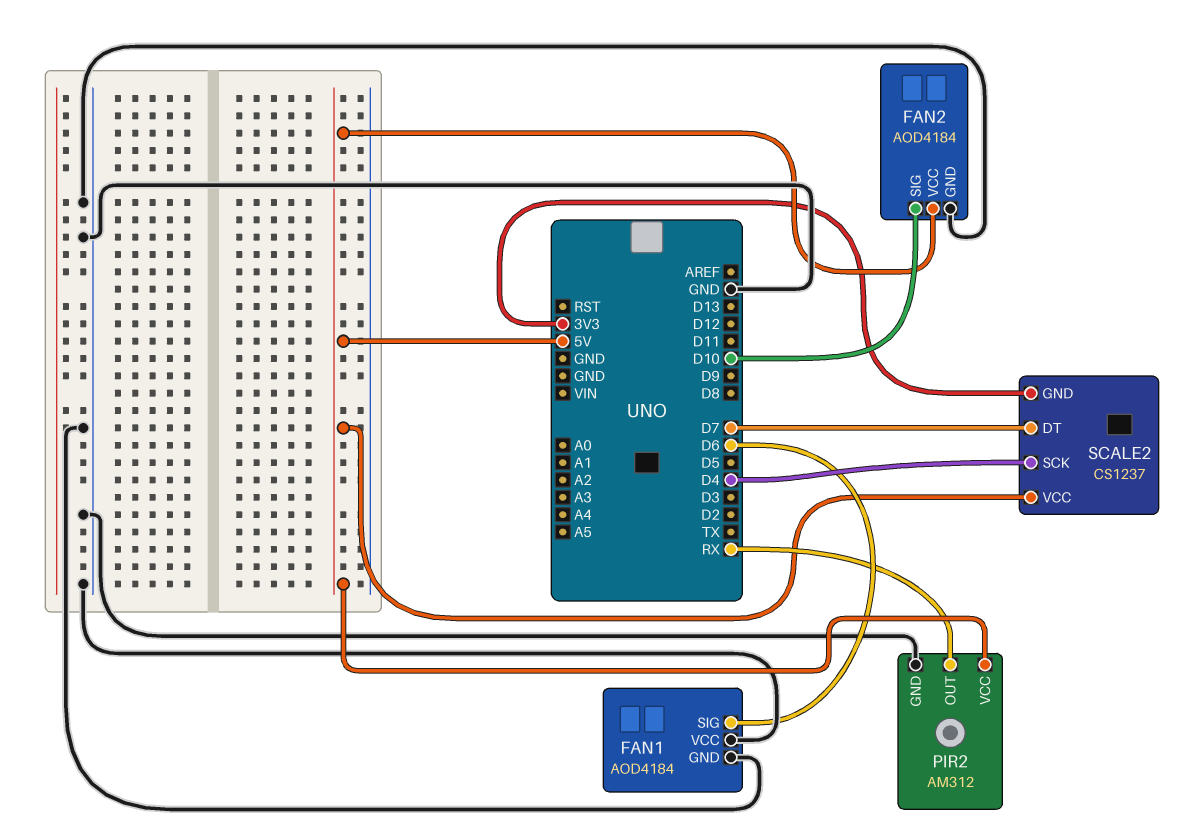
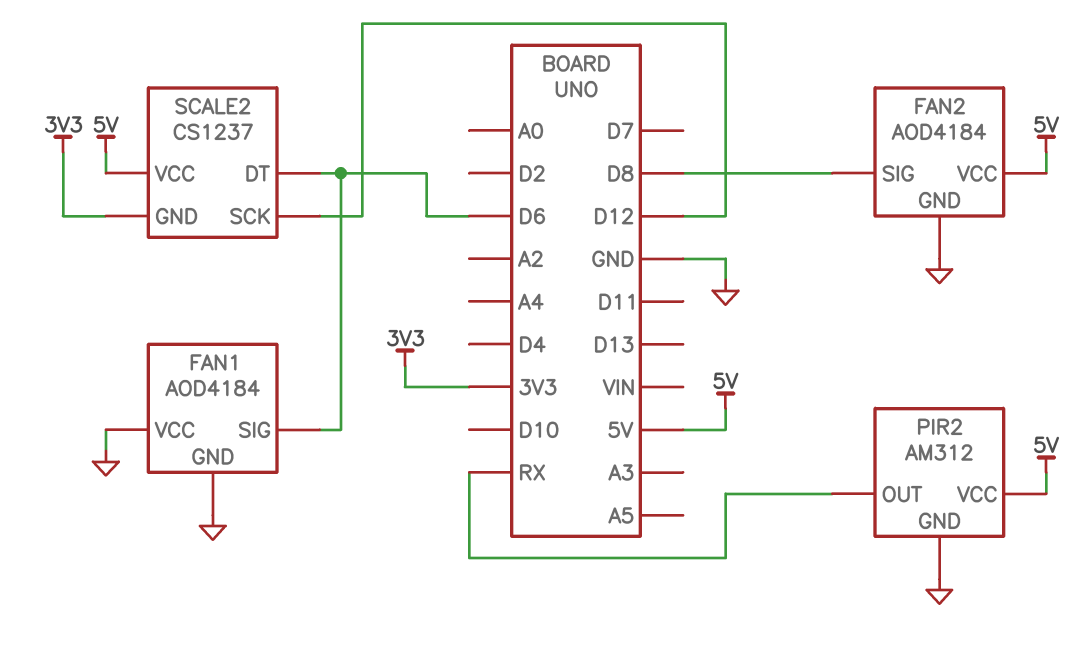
FAN2 pin SIG: D10 -> D8
SCALE2 pin DT: D7 -> D6
SCALE2 pin SCK: D4 -> D12

